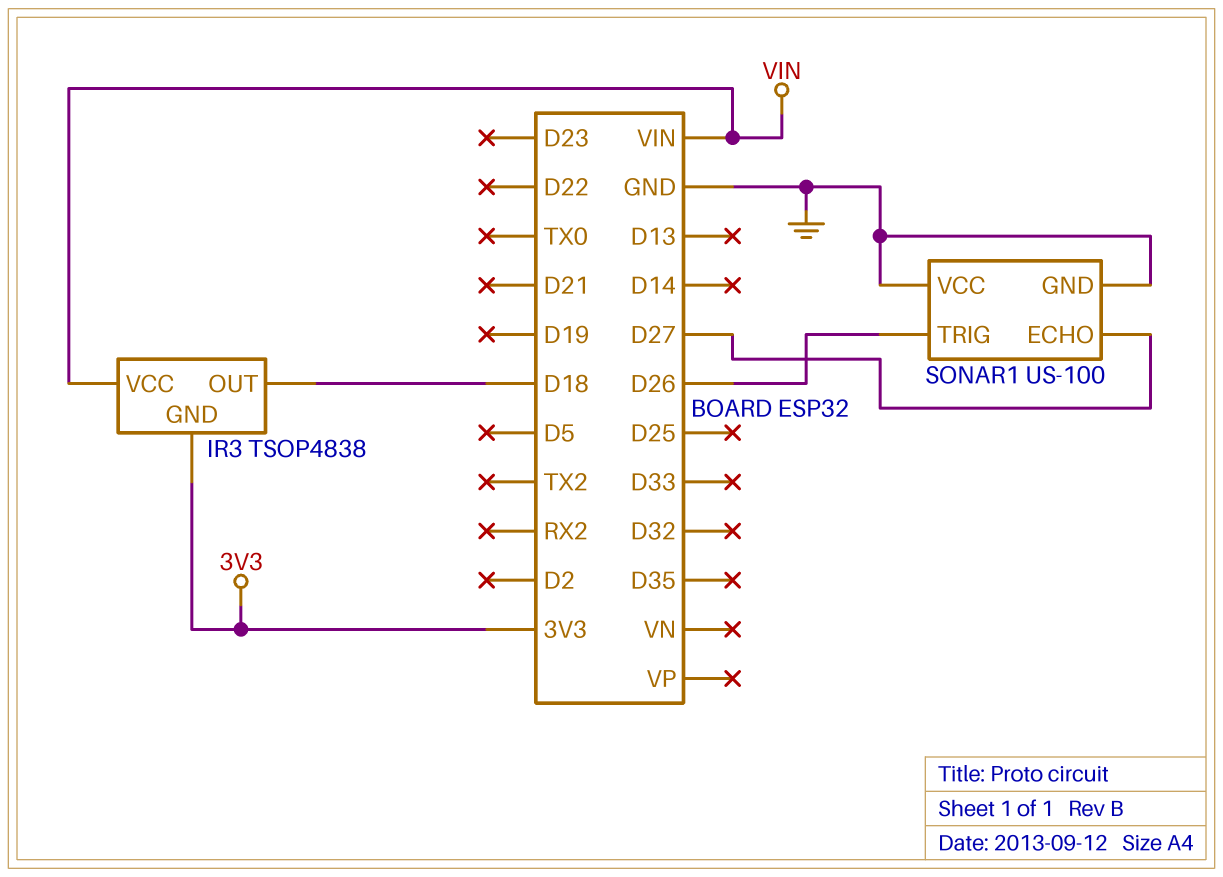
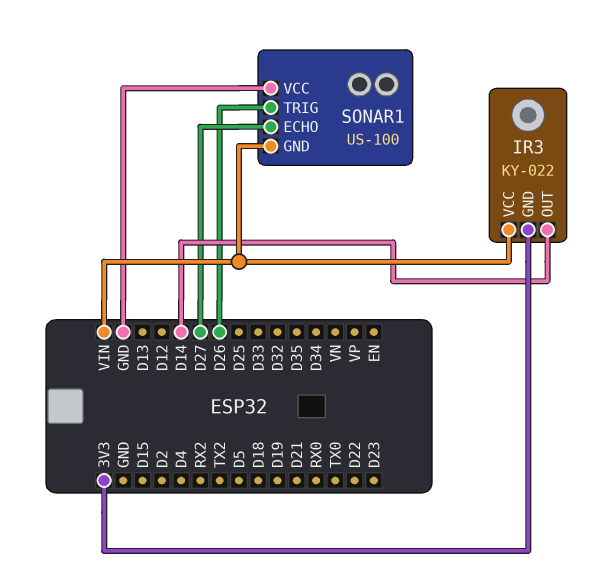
IR3: TSOP4838 -> KY-022
IR3 pin OUT: D18 -> D14
SONAR1 pin GND: GND -> VIN

